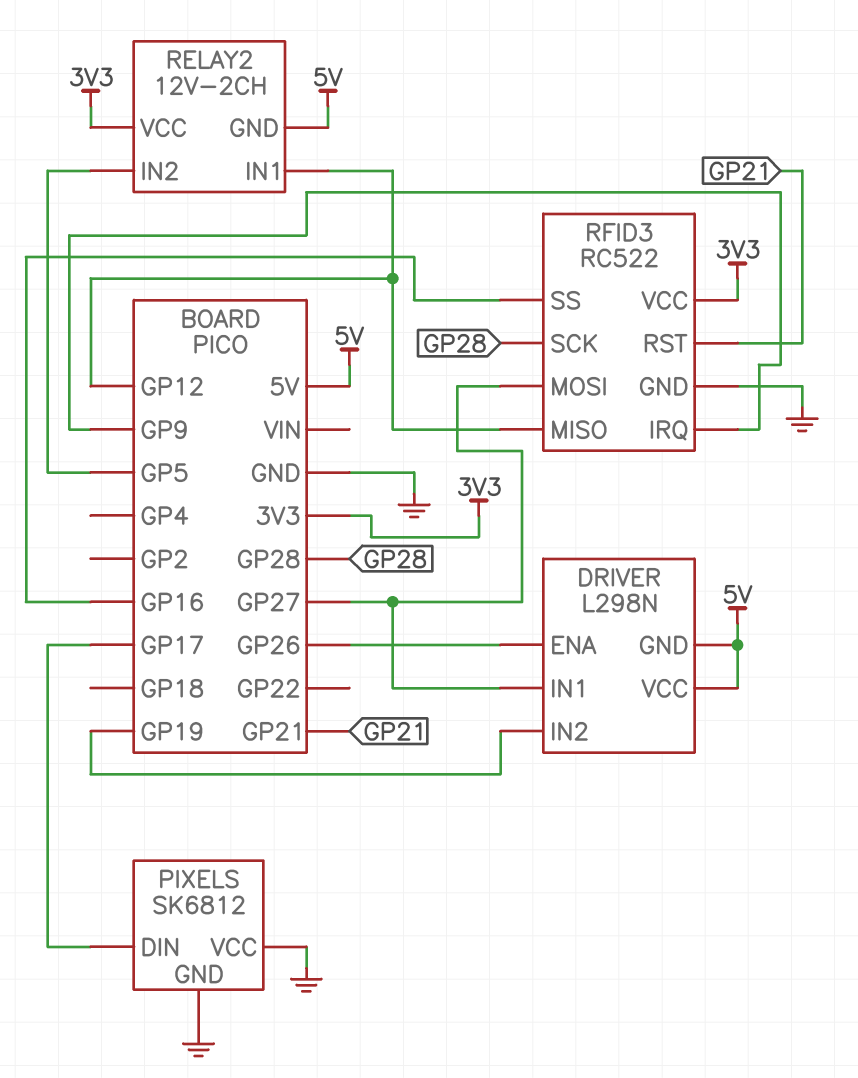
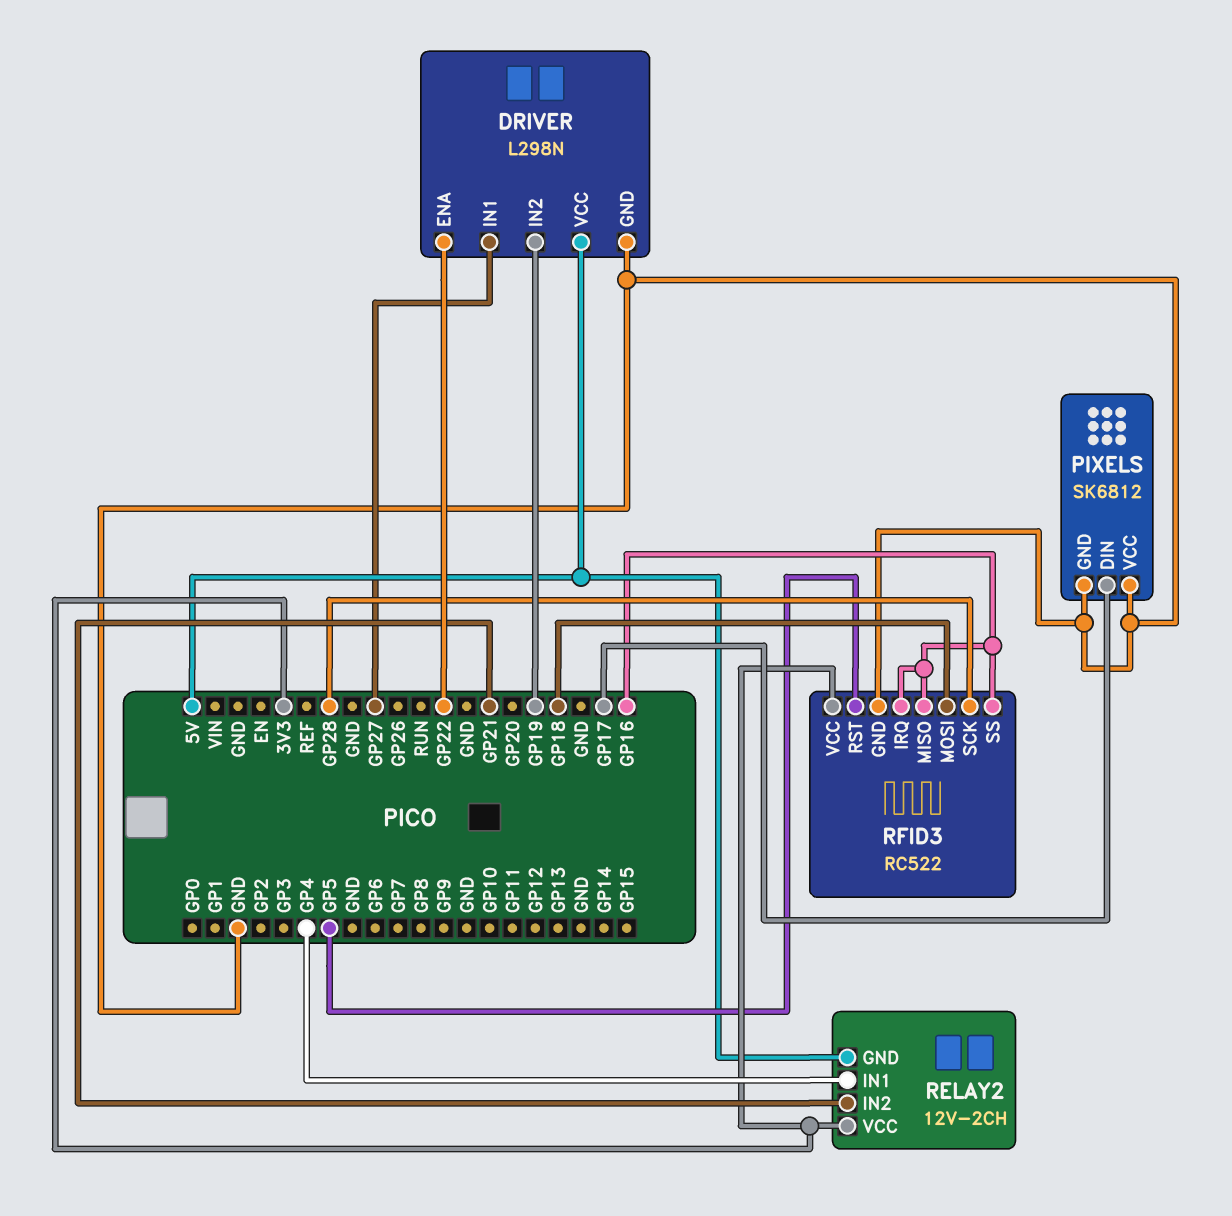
DRIVER pin ENA: GP26 -> GP22
DRIVER pin GND: 5V -> GND
RELAY2 pin IN1: GP12 -> GP4
RELAY2 pin IN2: GP5 -> GP21
RFID3 pin IRQ: GP9 -> GP16
RFID3 pin MISO: GP12 -> GP16
RFID3 pin MOSI: GP27 -> GP18
RFID3 pin RST: GP21 -> GP5

